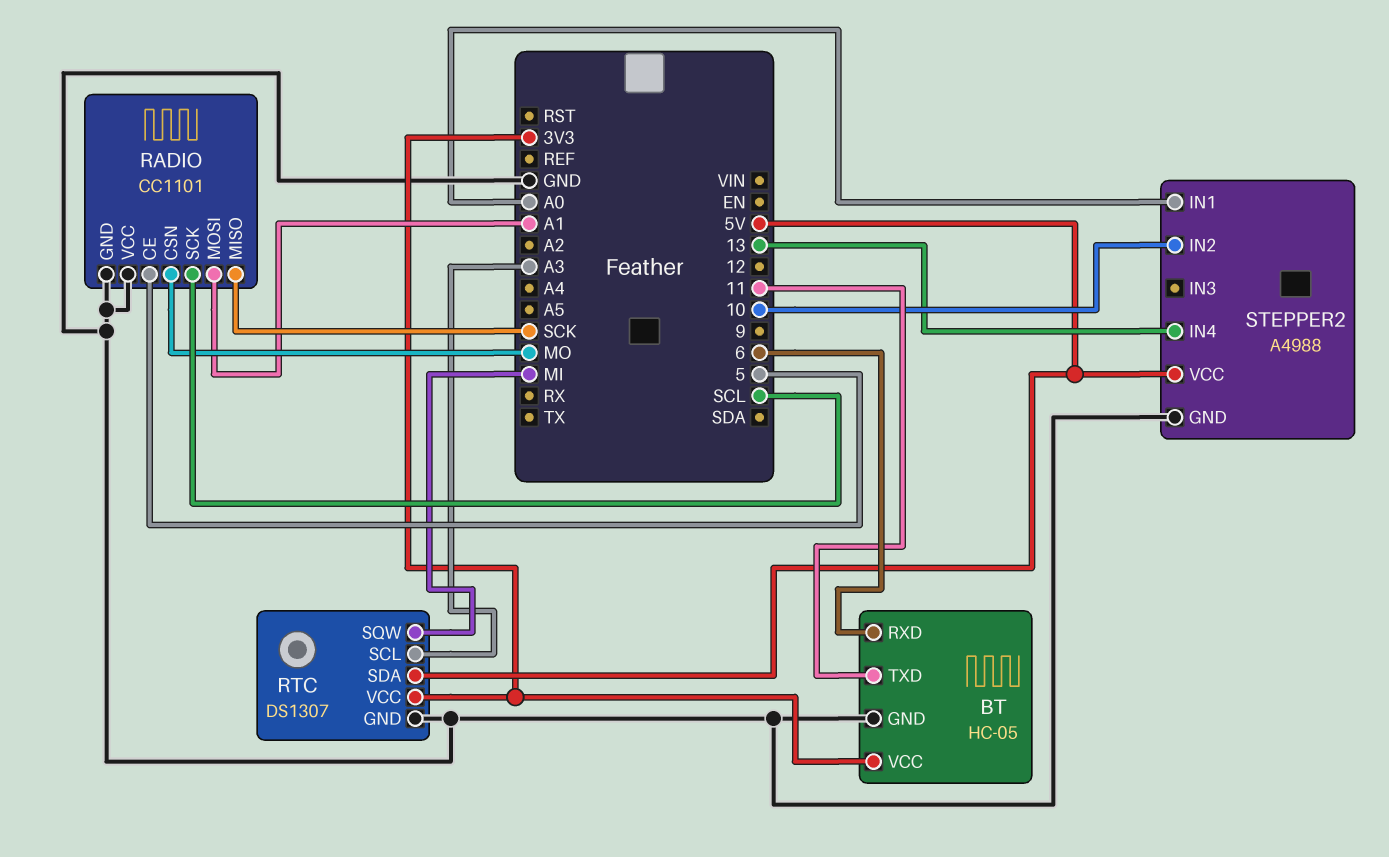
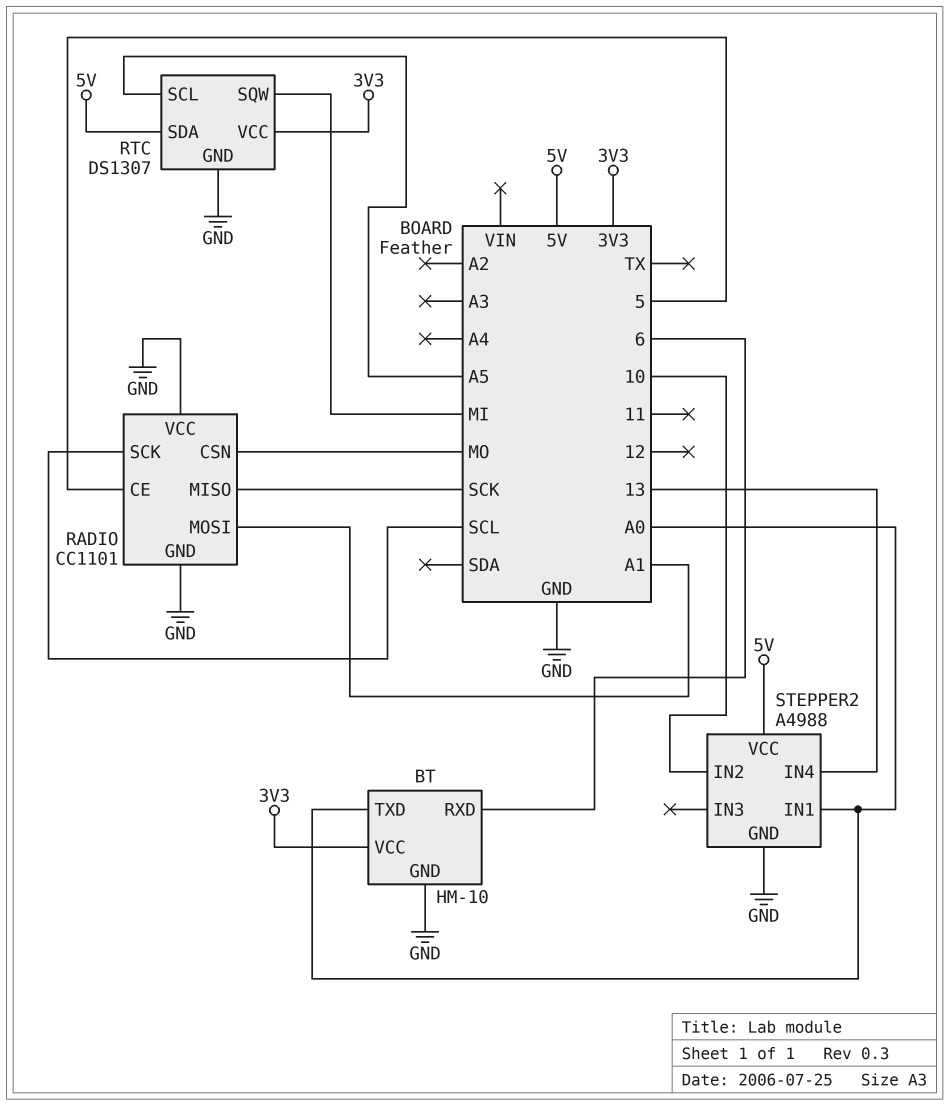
BT: HC-05 -> HM-10
BT pin TXD: 11 -> A0
RTC pin SCL: A3 -> A5

